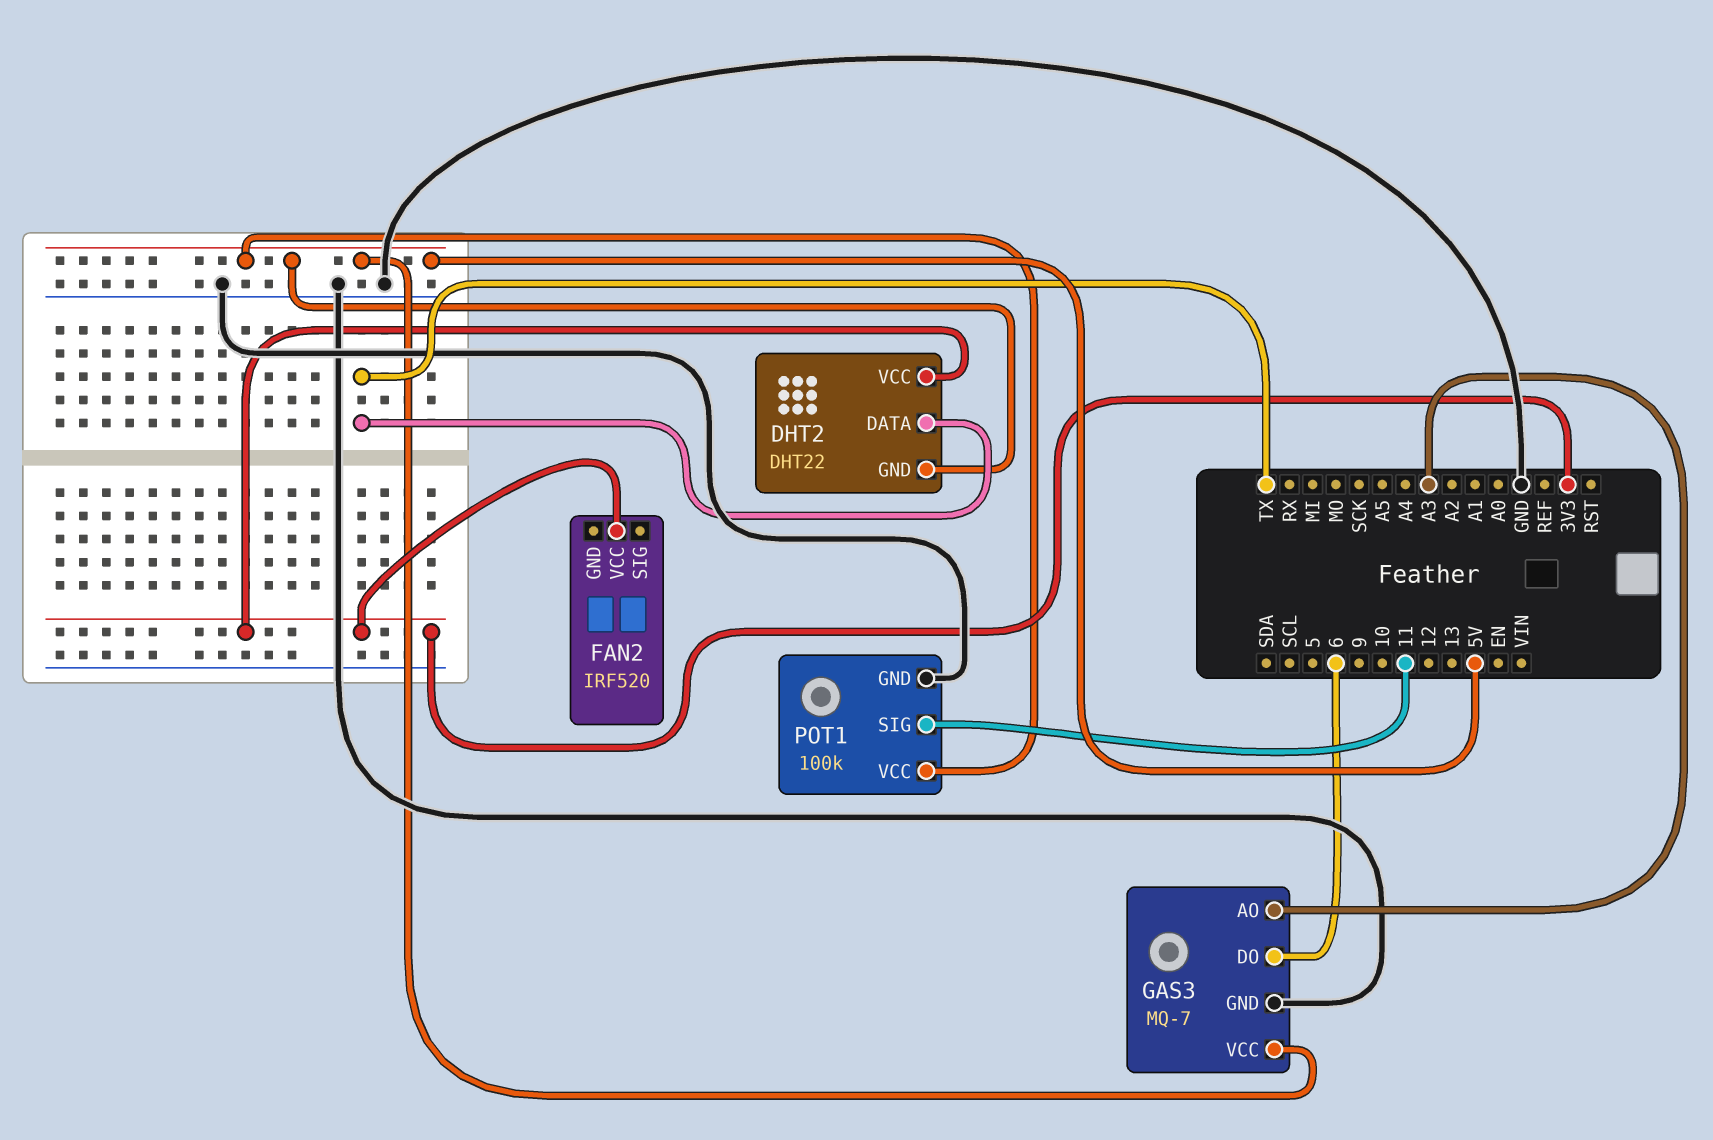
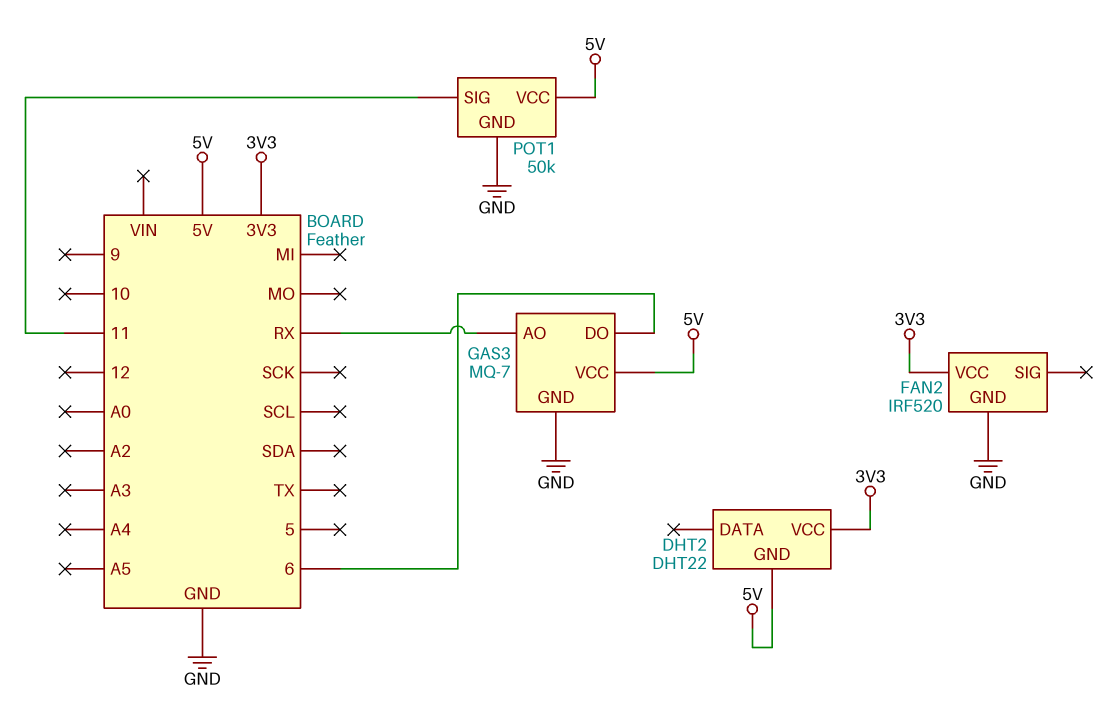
DHT2 pin DATA: TX -> none
FAN2 pin GND: none -> GND
GAS3 pin AO: A3 -> RX
POT1: 100k -> 50k

